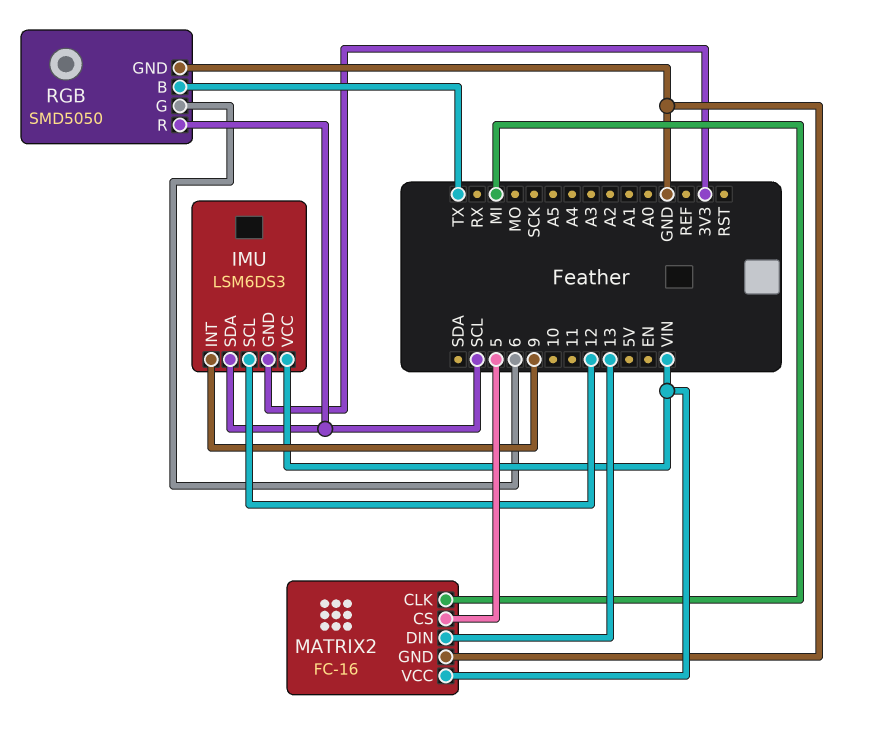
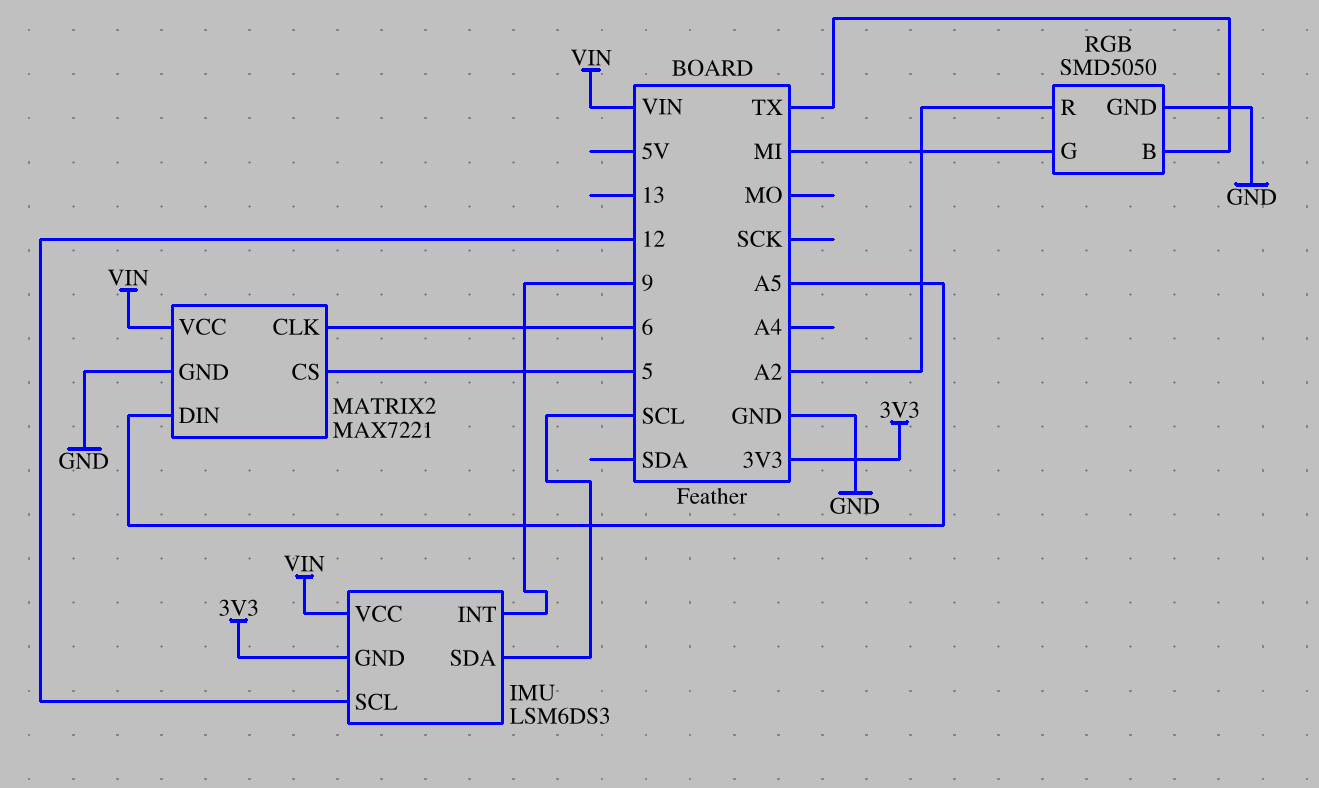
MATRIX2: FC-16 -> MAX7221
MATRIX2 pin CLK: MI -> 6
MATRIX2 pin DIN: 13 -> A5
RGB pin G: 6 -> MI
RGB pin R: SCL -> A2

